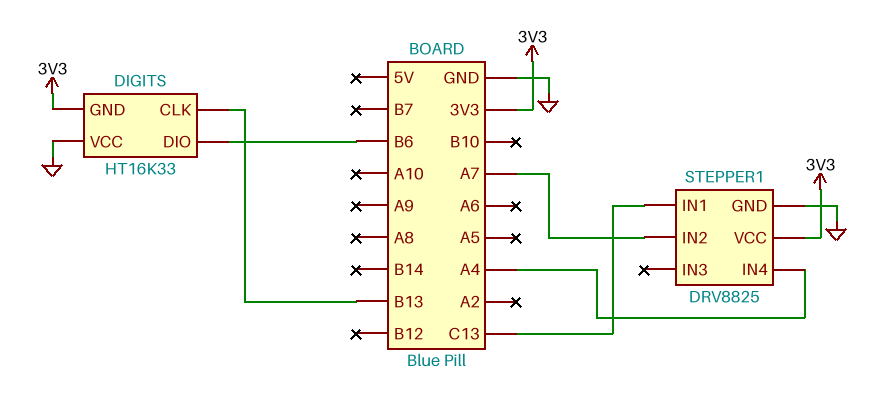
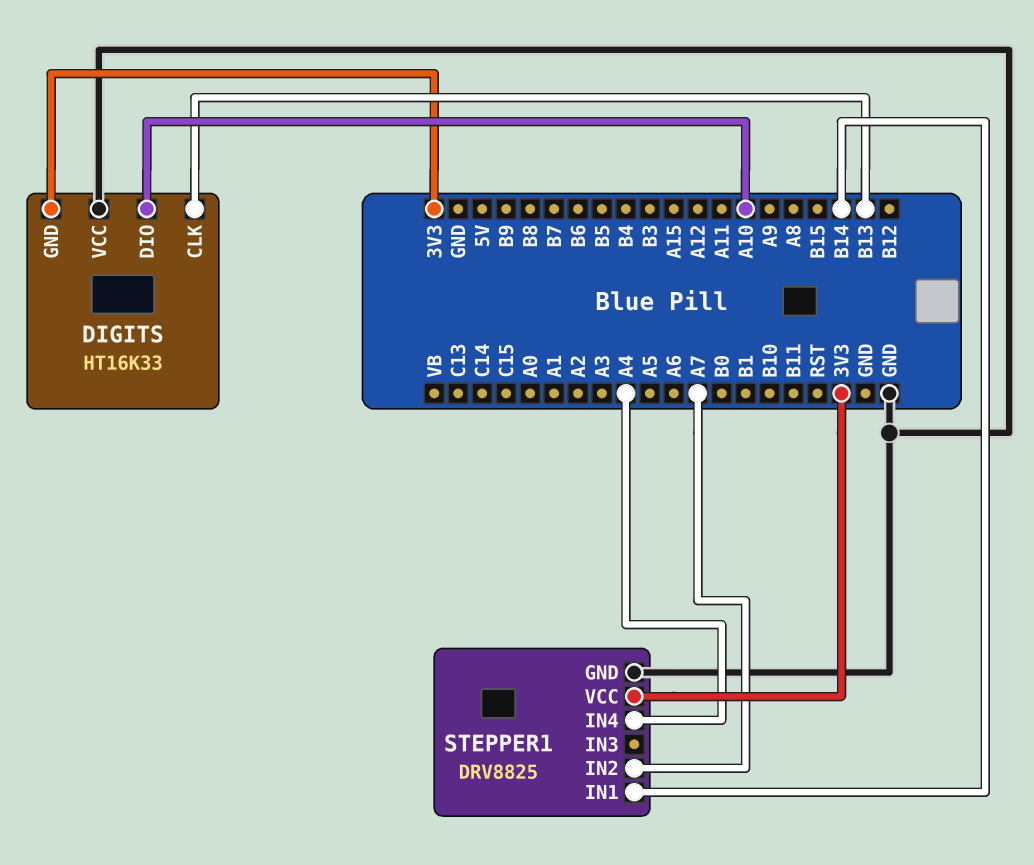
DIGITS pin DIO: B6 -> A10
STEPPER1 pin IN1: C13 -> B14

